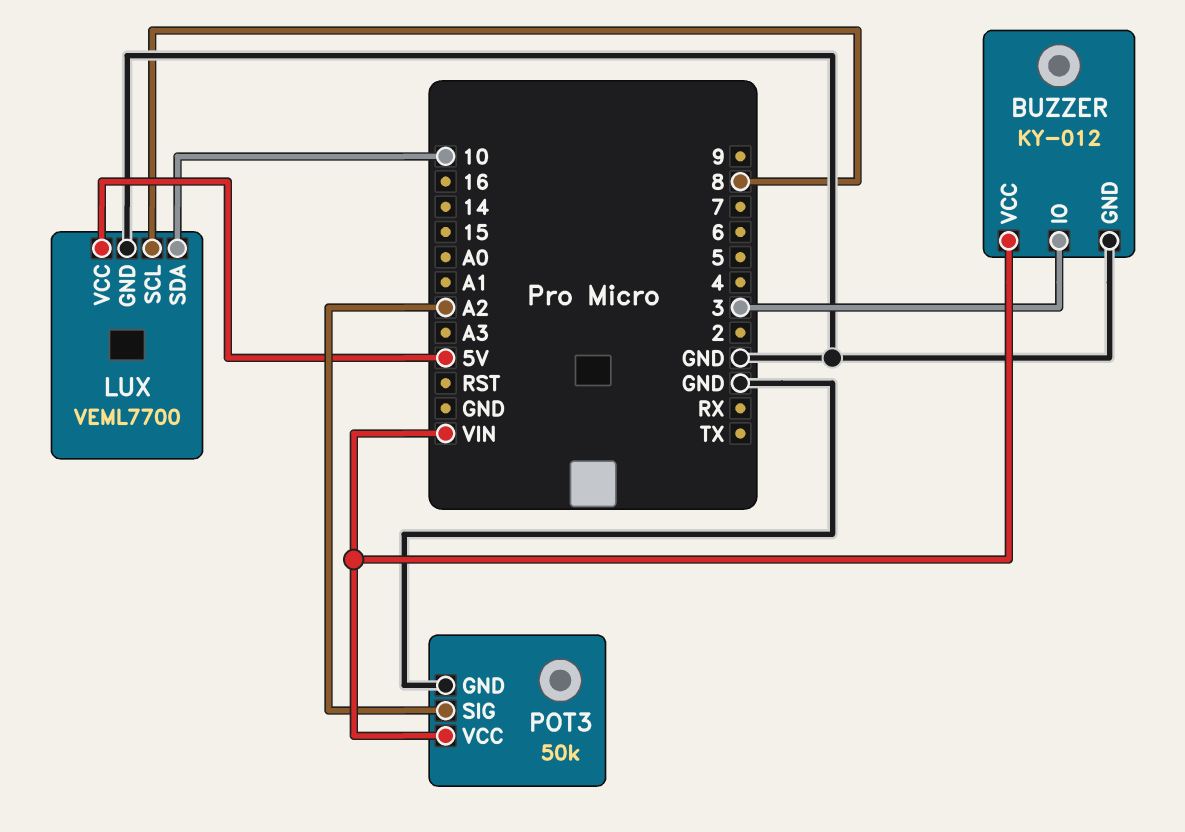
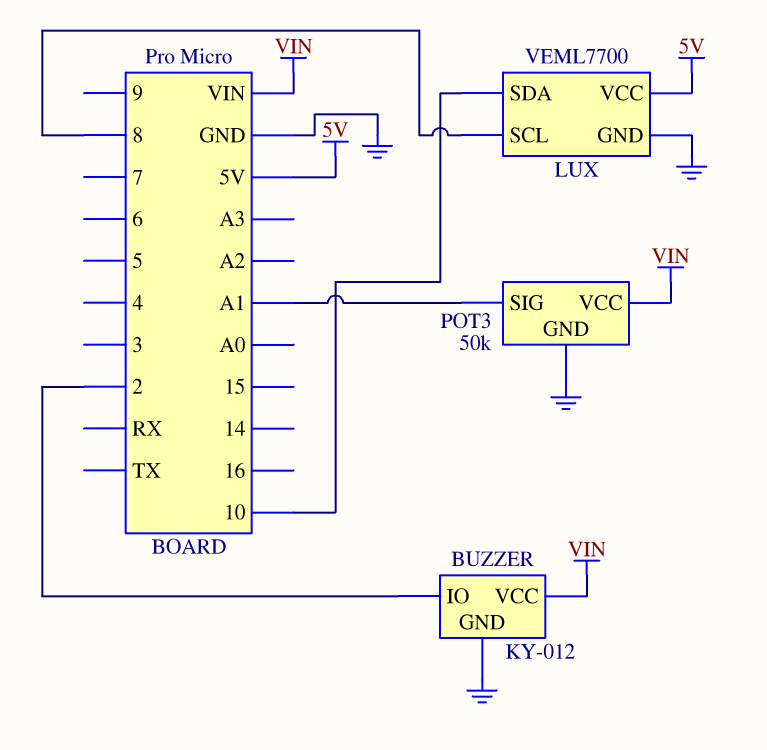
BUZZER pin IO: 3 -> 2
POT3 pin SIG: A2 -> A1

